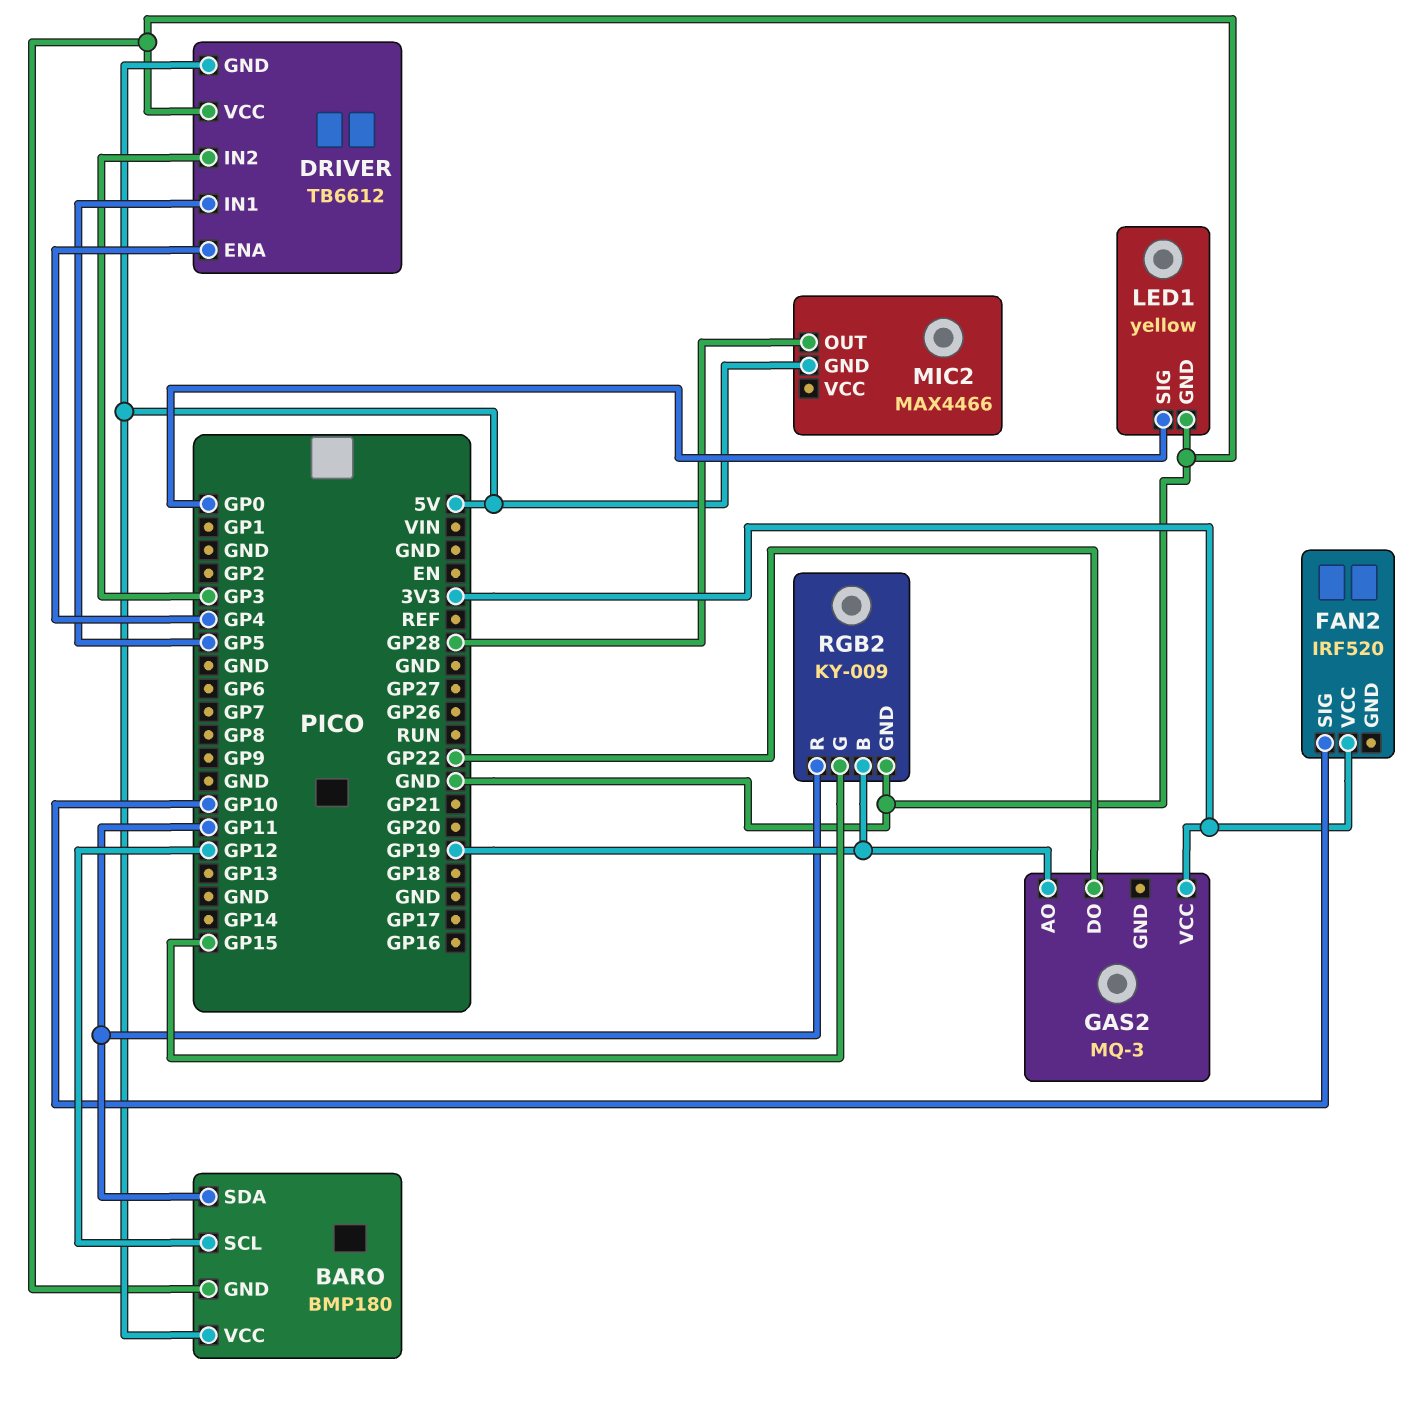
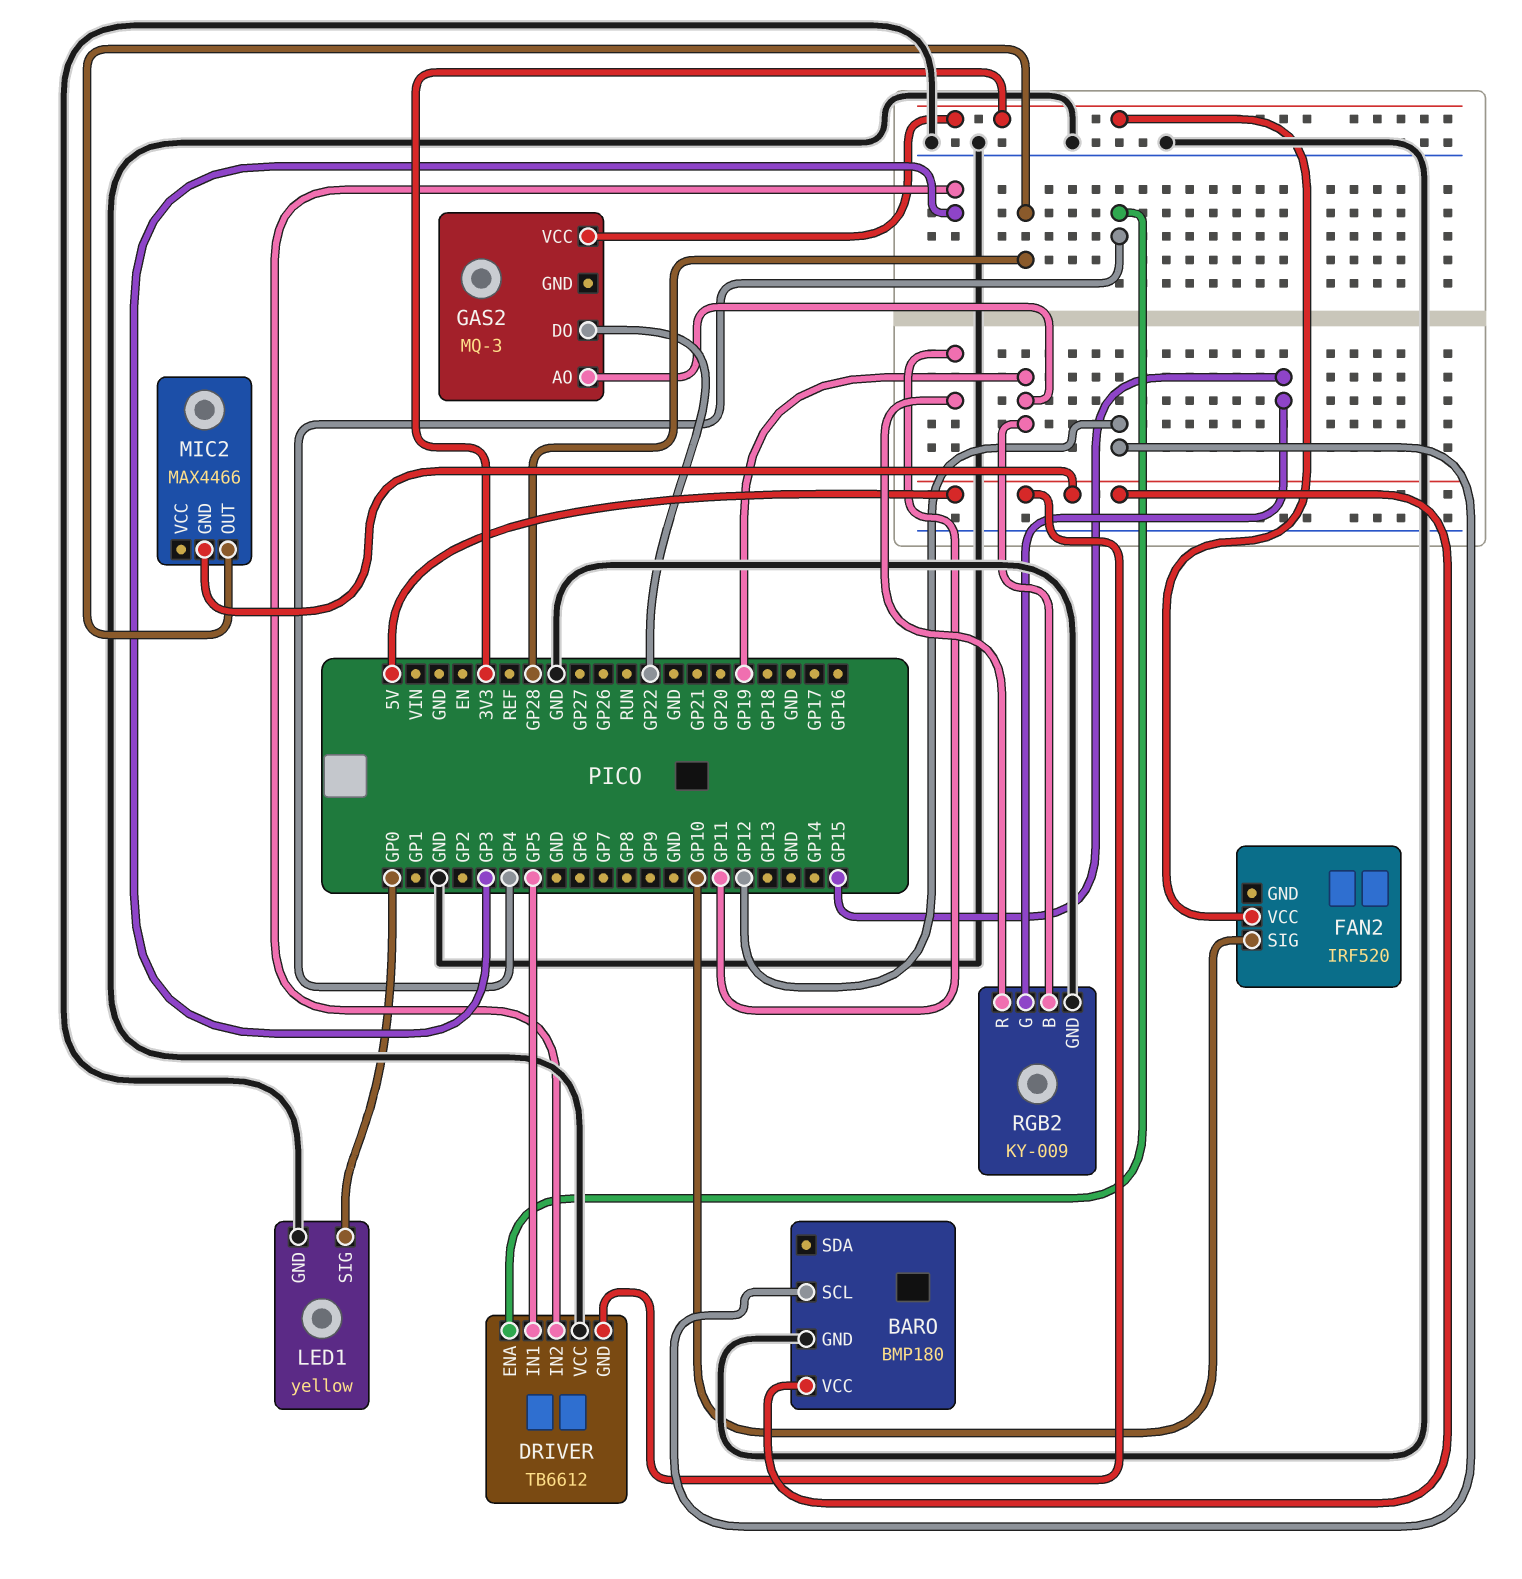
BARO pin SDA: GP11 -> none

